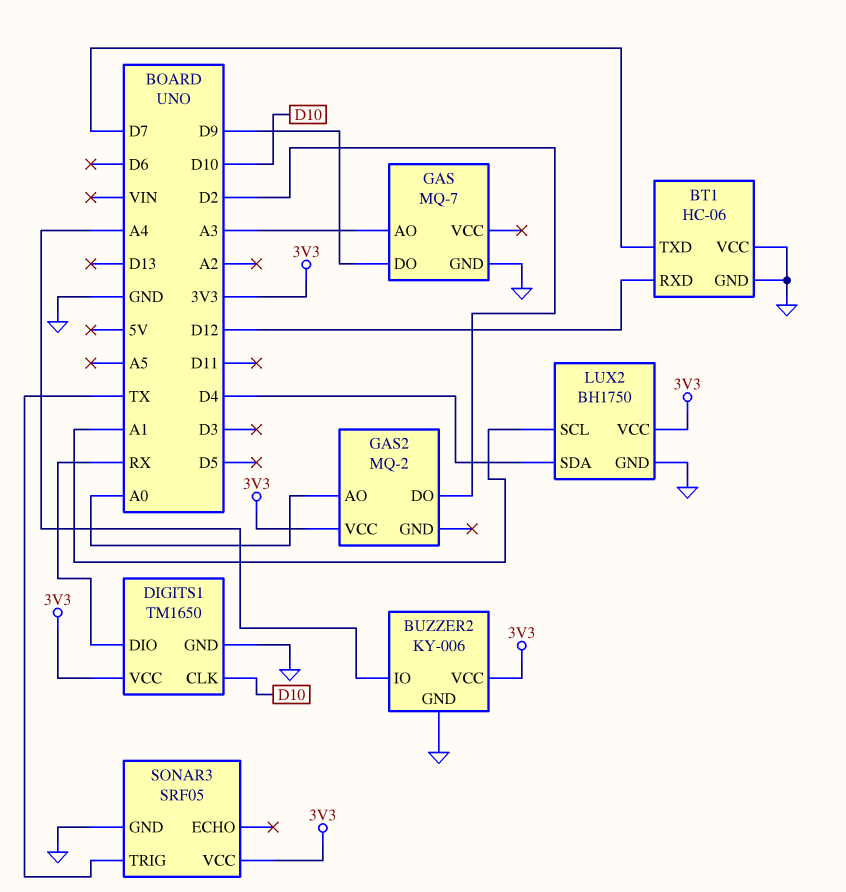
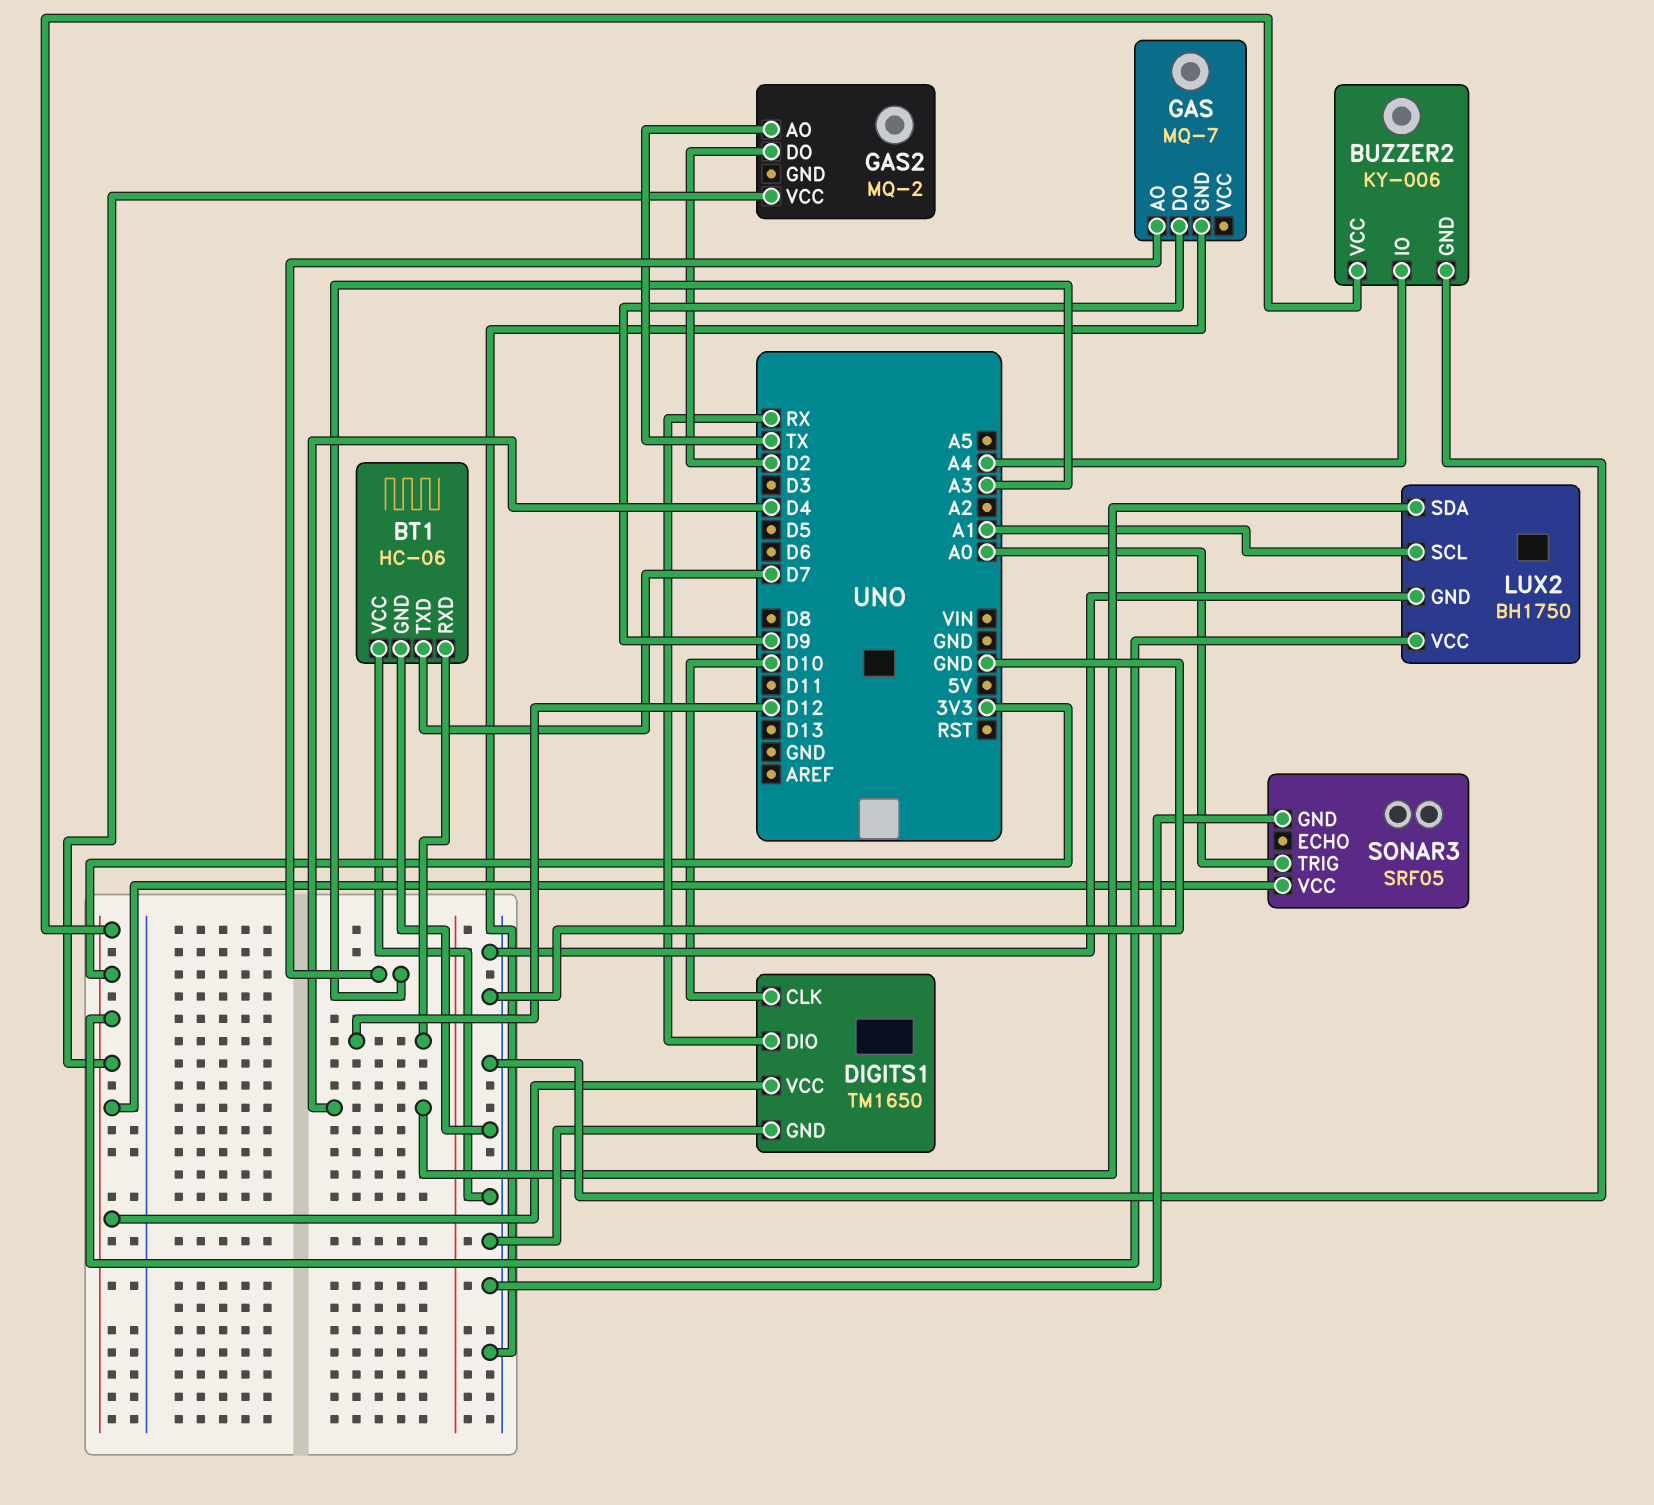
GAS2 pin AO: A0 -> TX
SONAR3 pin TRIG: TX -> A0

